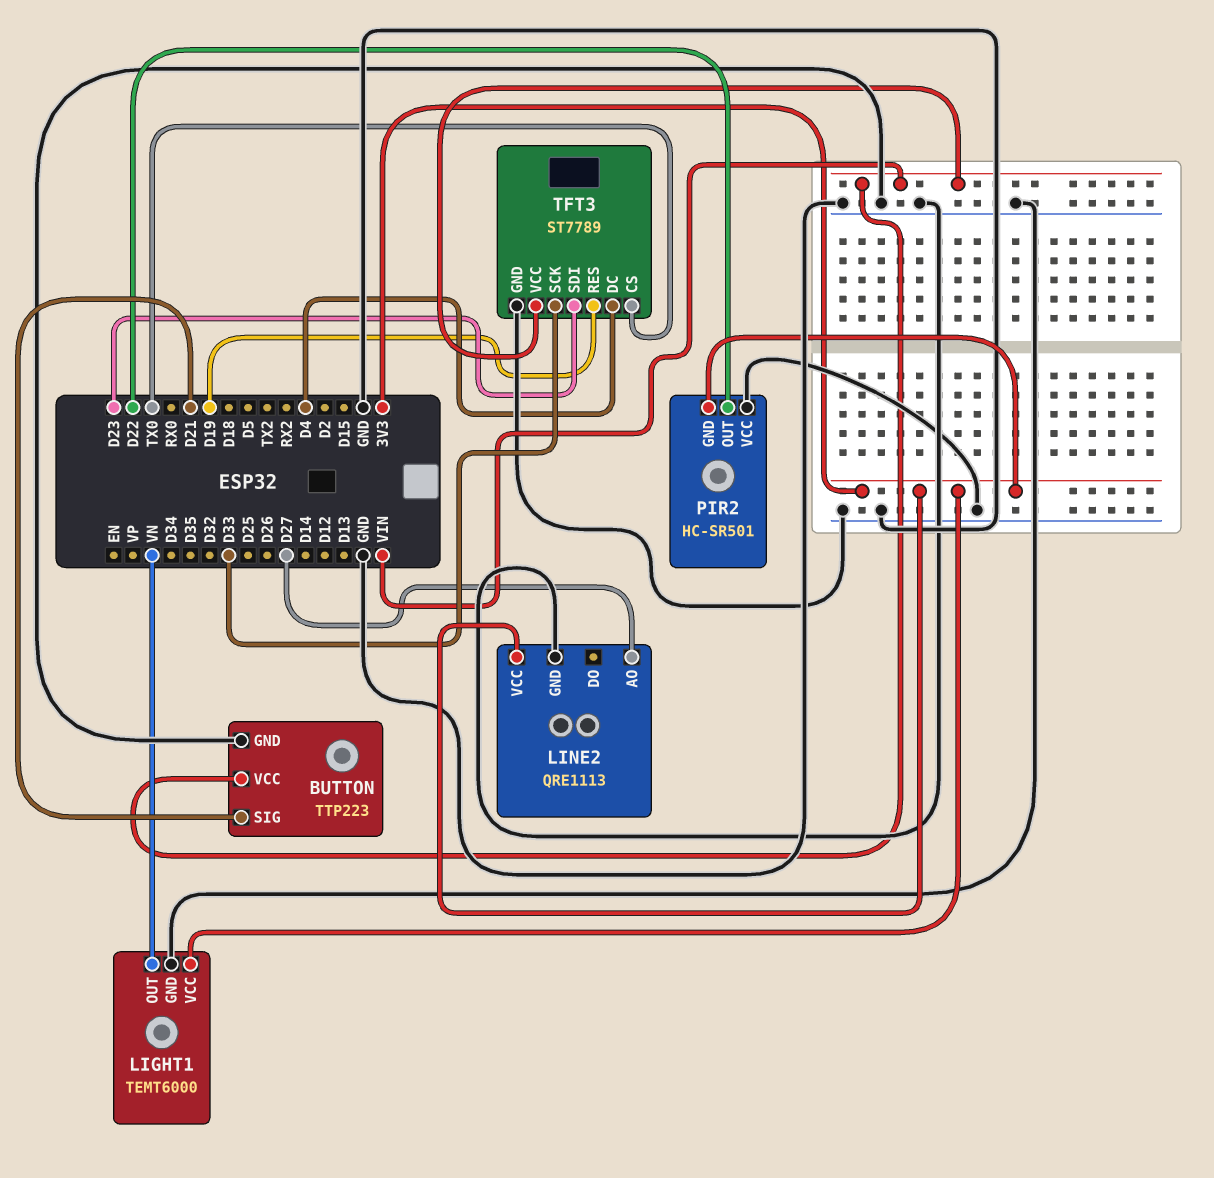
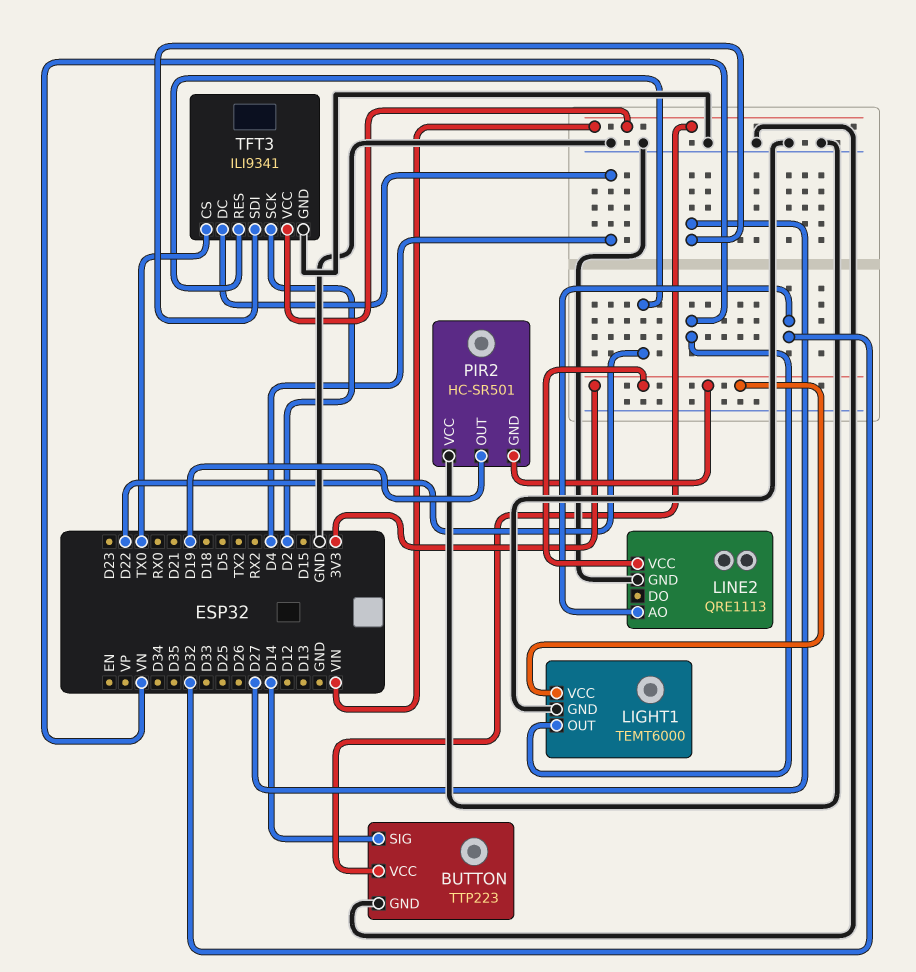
BUTTON pin SIG: D21 -> D14
LINE2 pin AO: D27 -> D32
PIR2 pin OUT: D22 -> D19
TFT3: ST7789 -> ILI9341
TFT3 pin RES: D19 -> D22
TFT3 pin SCK: D33 -> D2
TFT3 pin SDI: D23 -> D27

